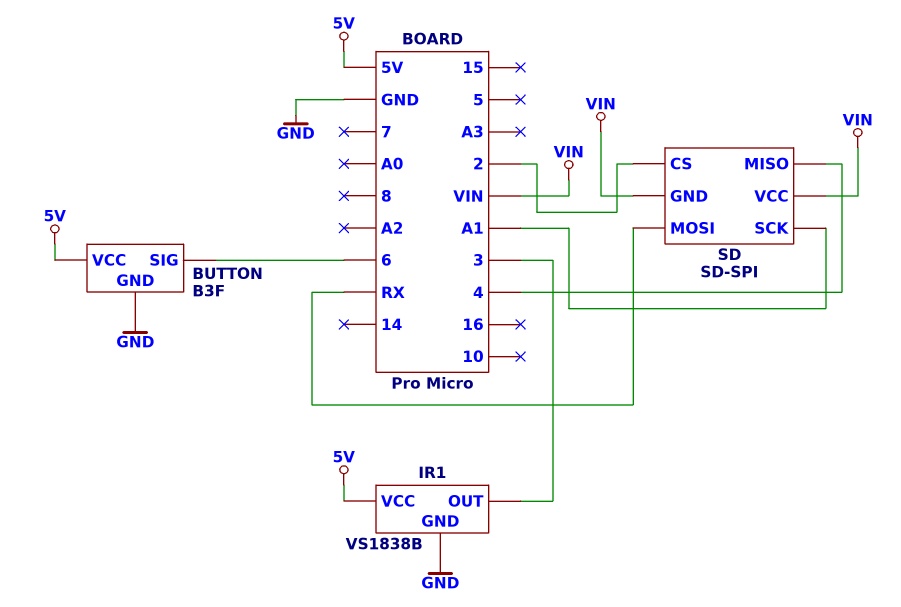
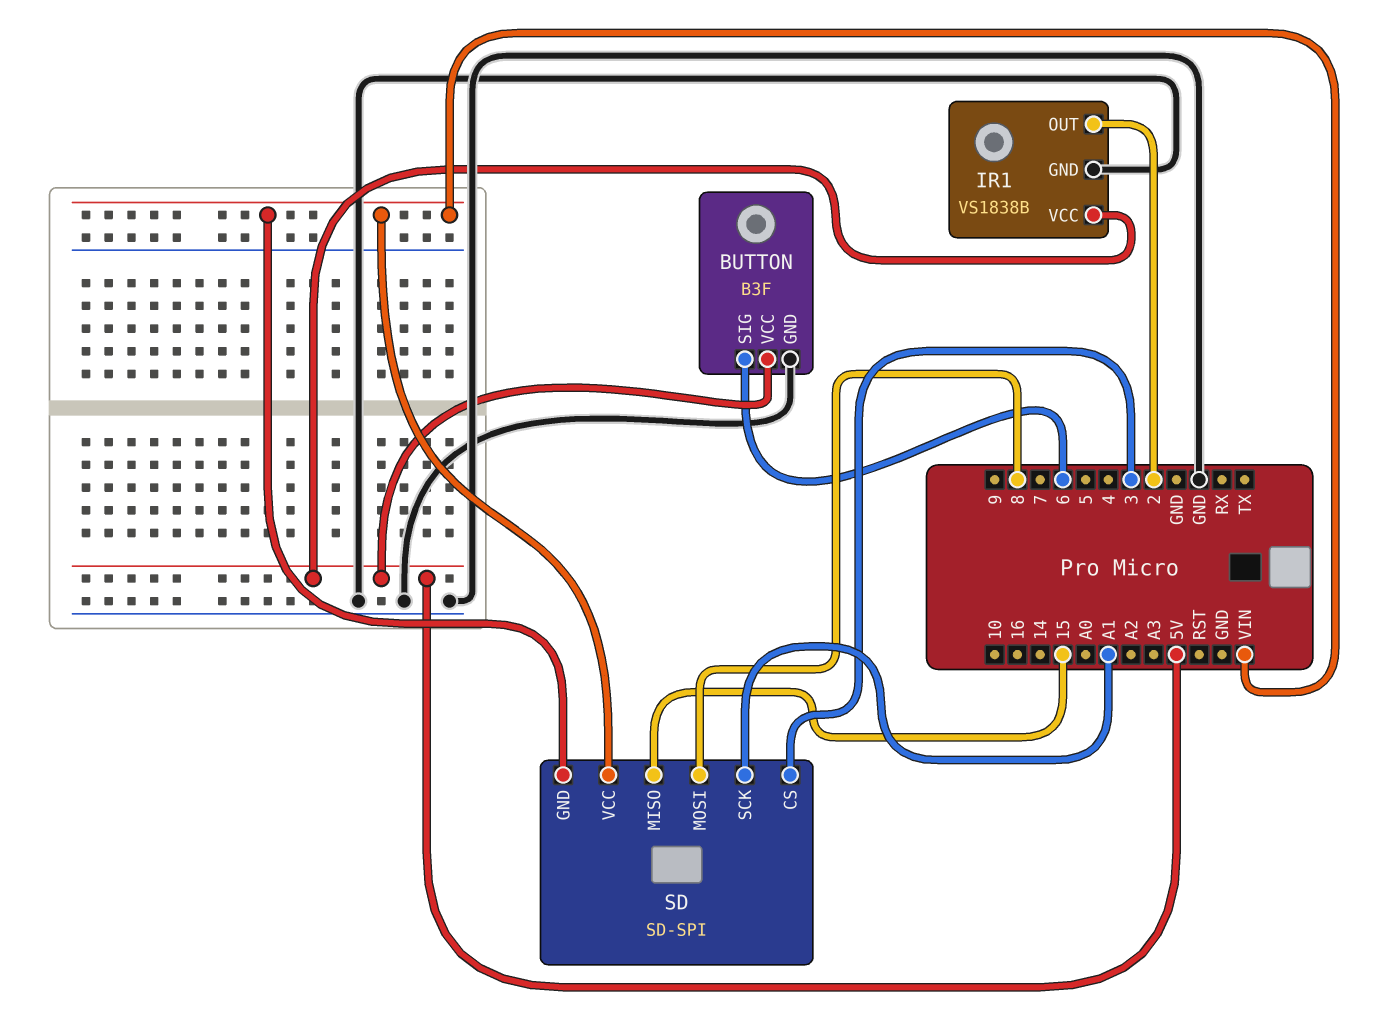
IR1 pin OUT: 3 -> 2
SD pin CS: 2 -> 3
SD pin MISO: 4 -> 15
SD pin MOSI: RX -> 8

